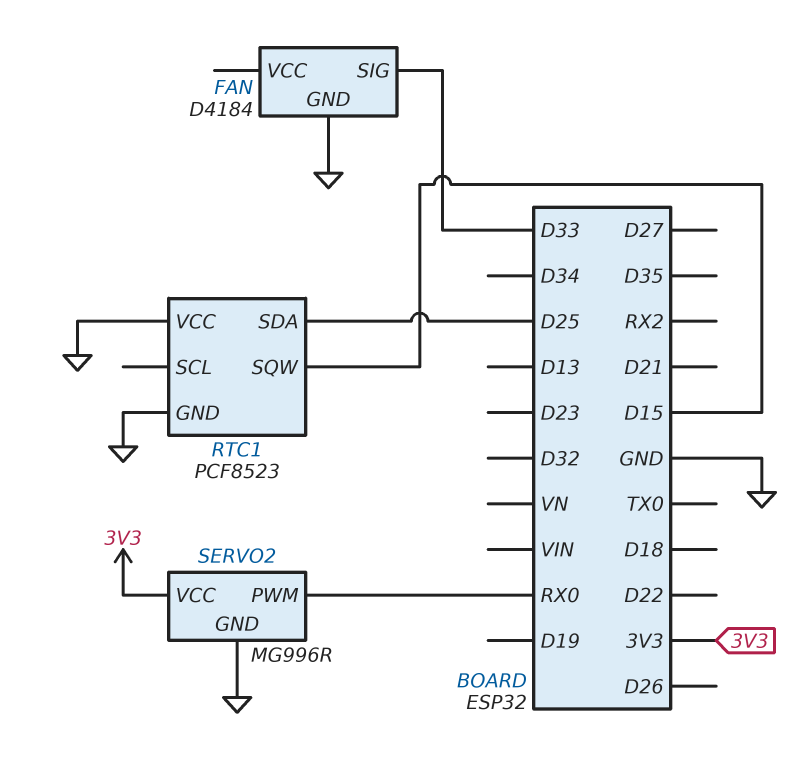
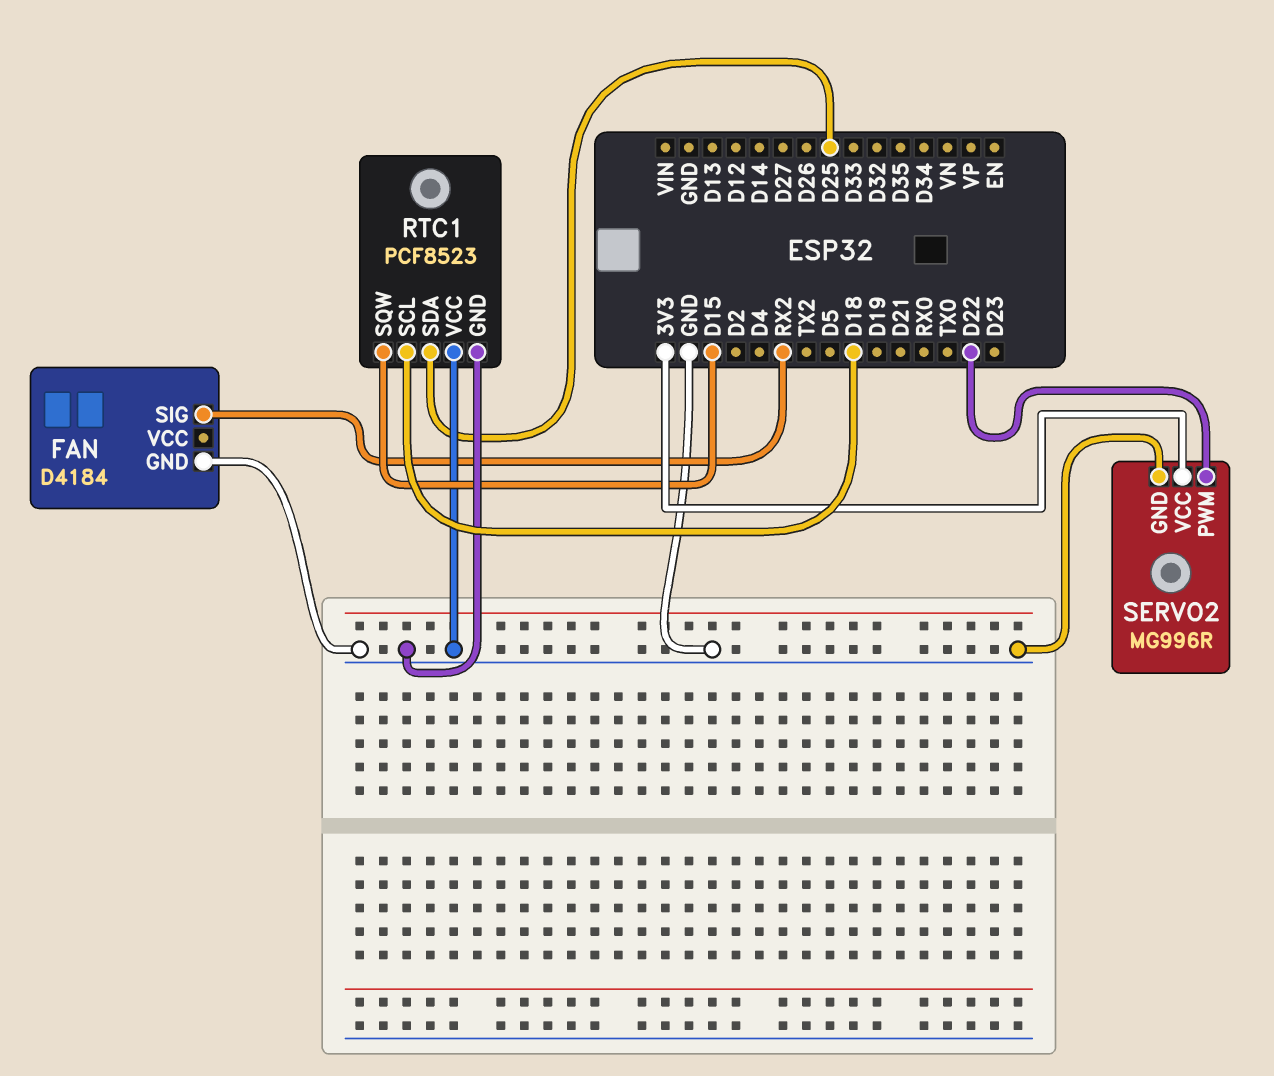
FAN pin SIG: D33 -> RX2
RTC1 pin SCL: none -> D18
SERVO2 pin PWM: RX0 -> D22

